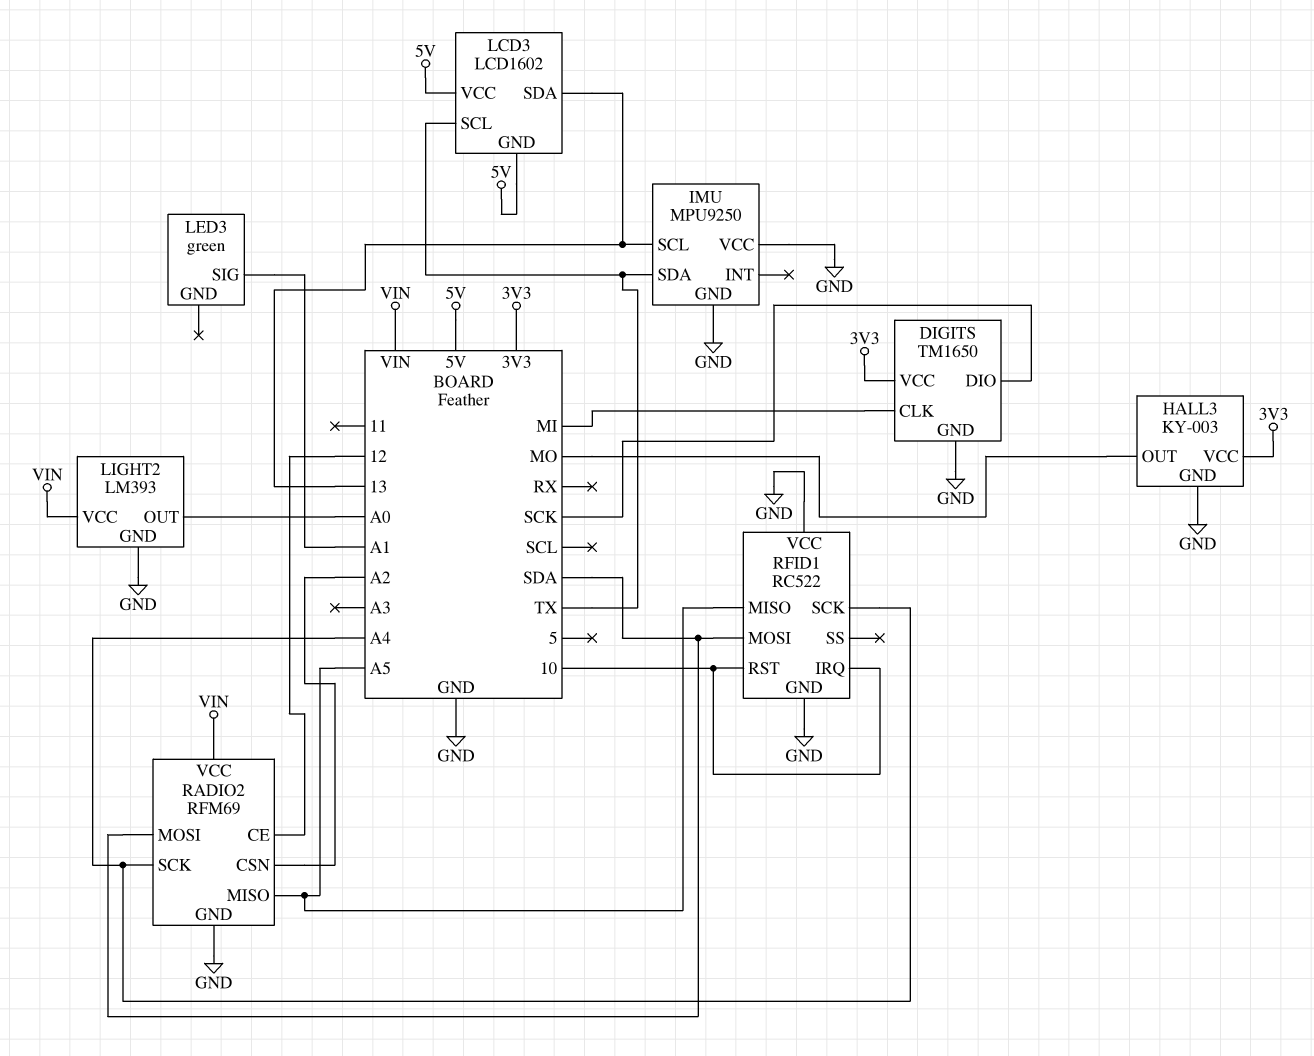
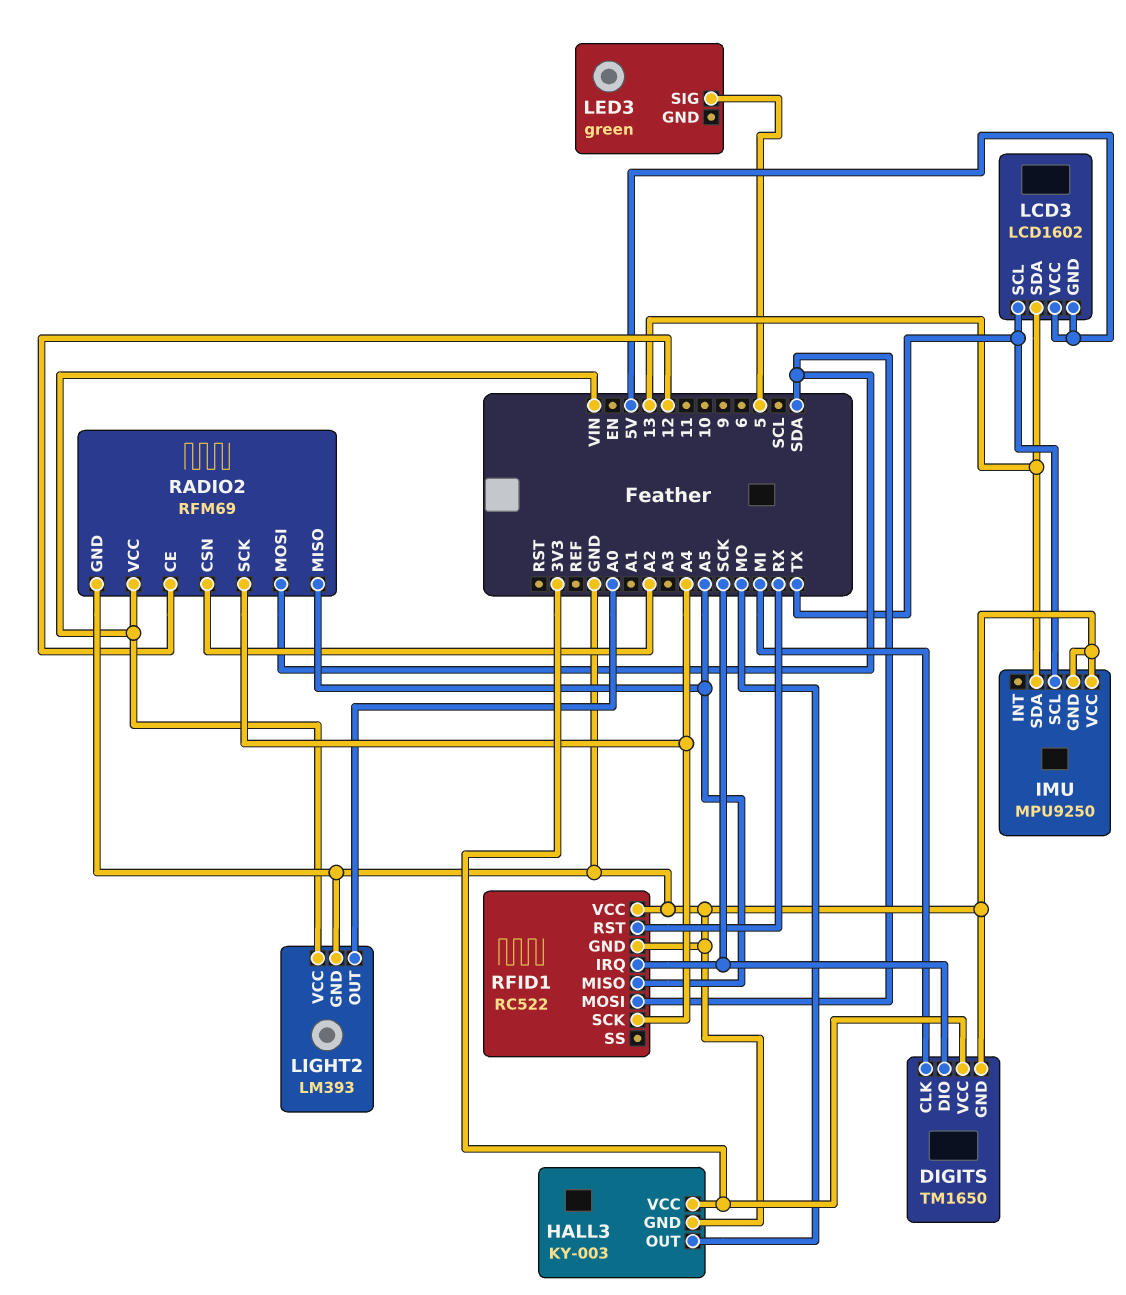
IMU pin SCL: 13 -> TX
IMU pin SDA: TX -> 13
LED3 pin SIG: A1 -> 5
RFID1 pin IRQ: 10 -> SCK
RFID1 pin RST: 10 -> RX

